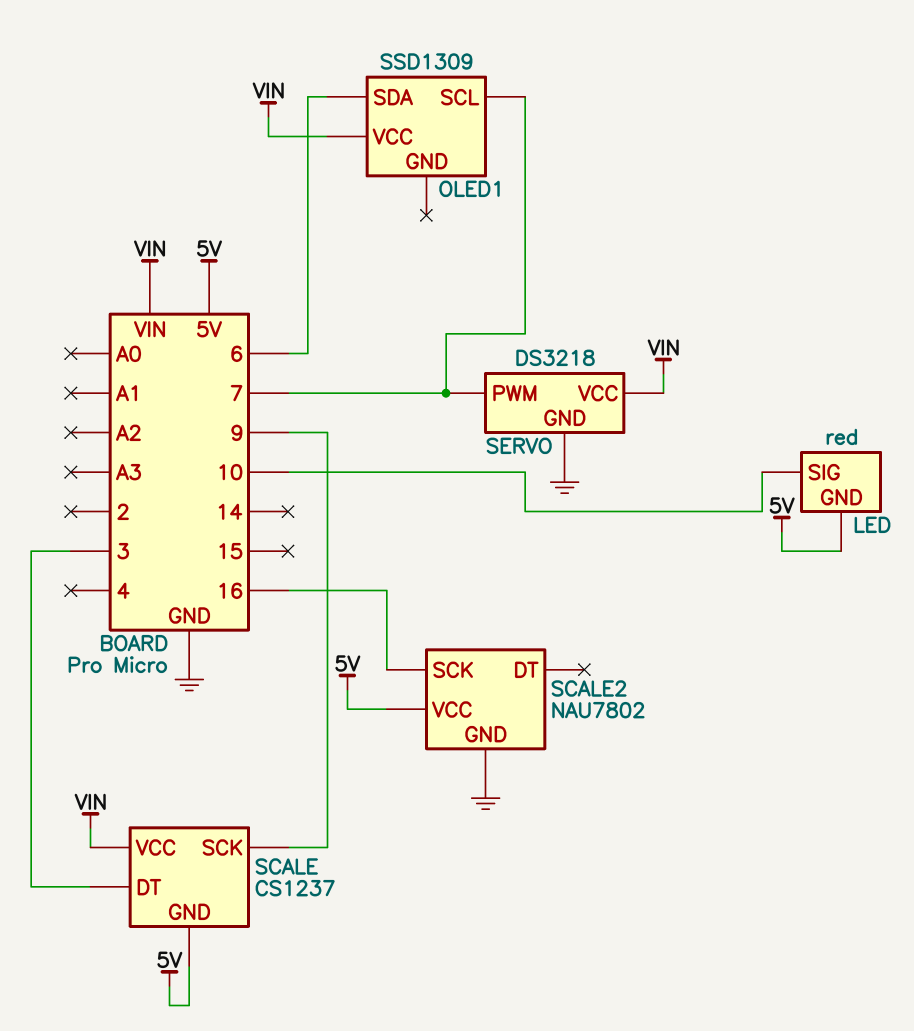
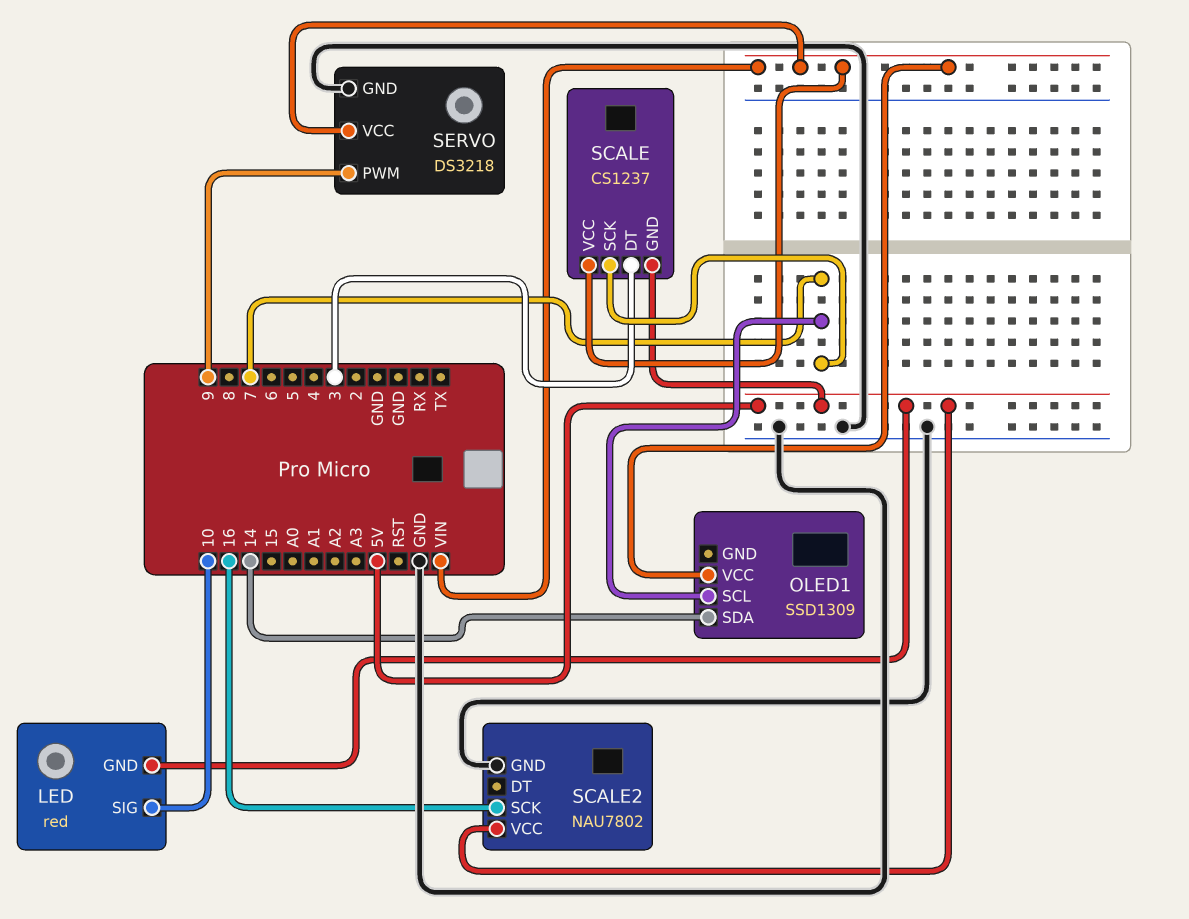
OLED1 pin SDA: 6 -> 14
SCALE pin SCK: 9 -> 7
SERVO pin PWM: 7 -> 9

